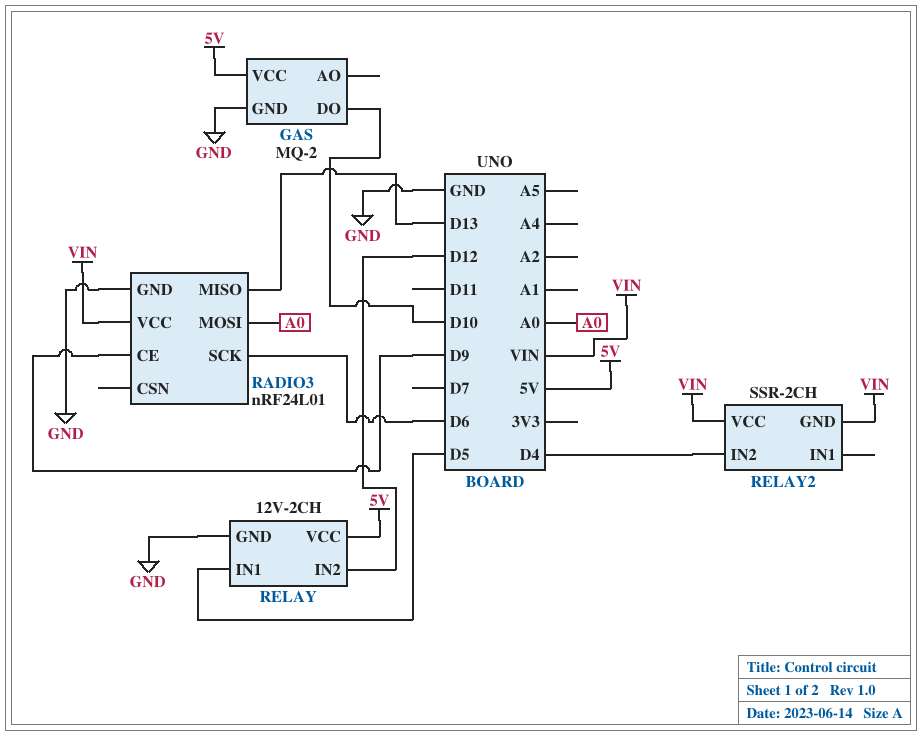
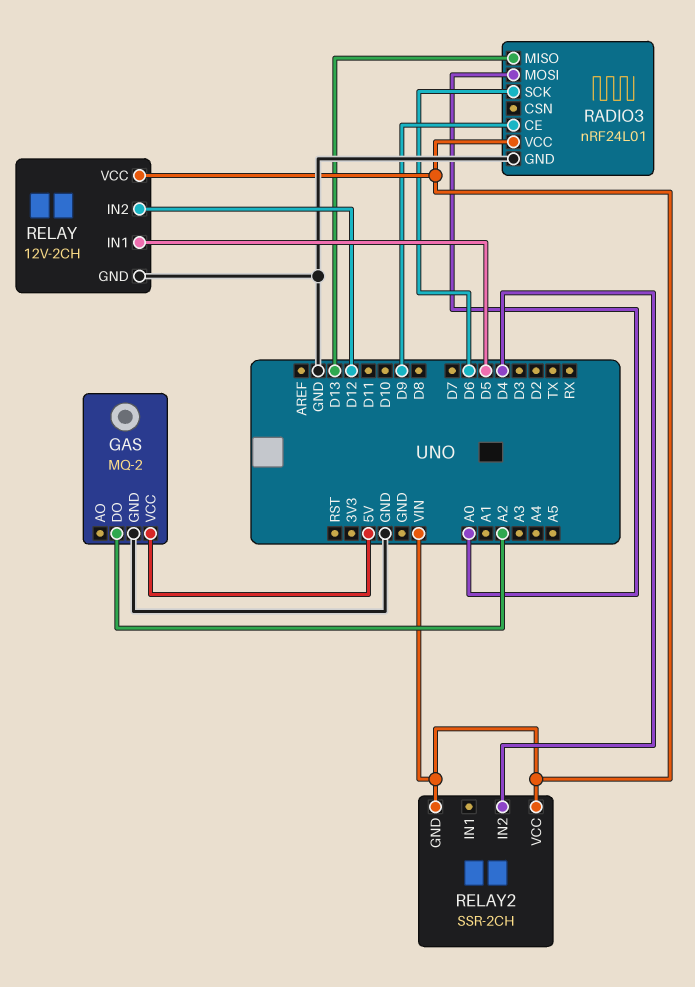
GAS pin DO: D10 -> A2
RELAY pin VCC: 5V -> VIN

